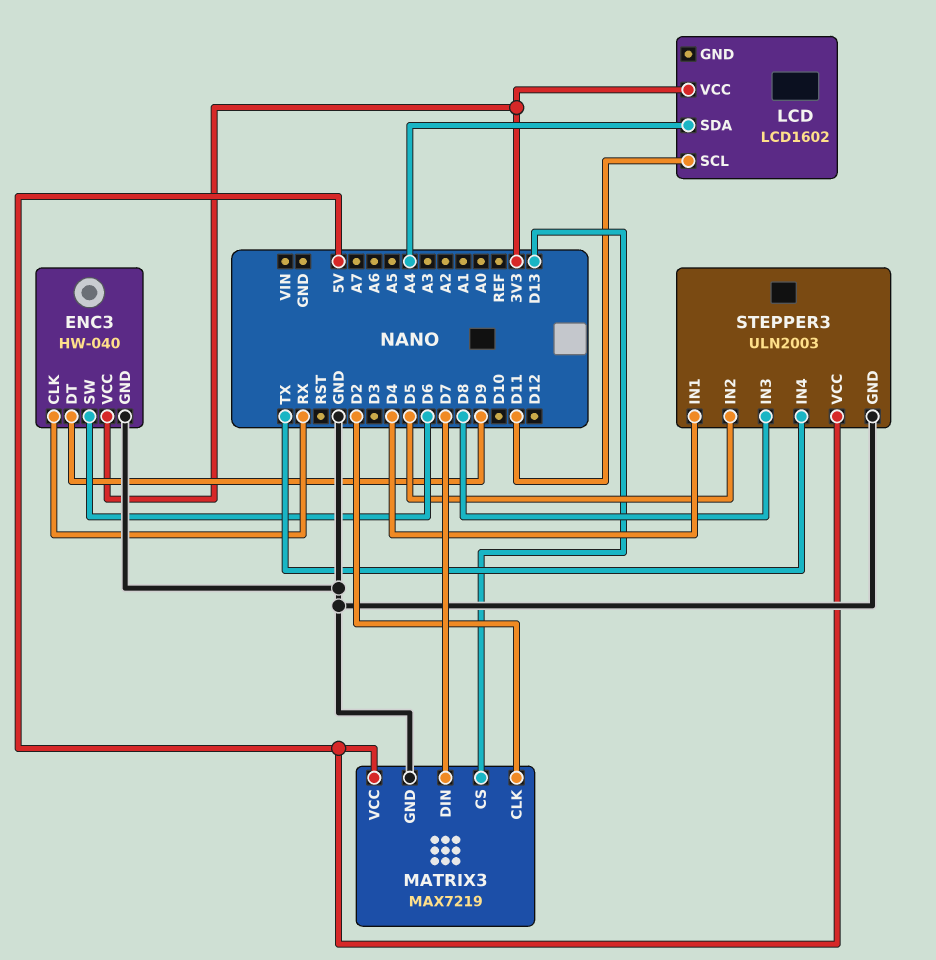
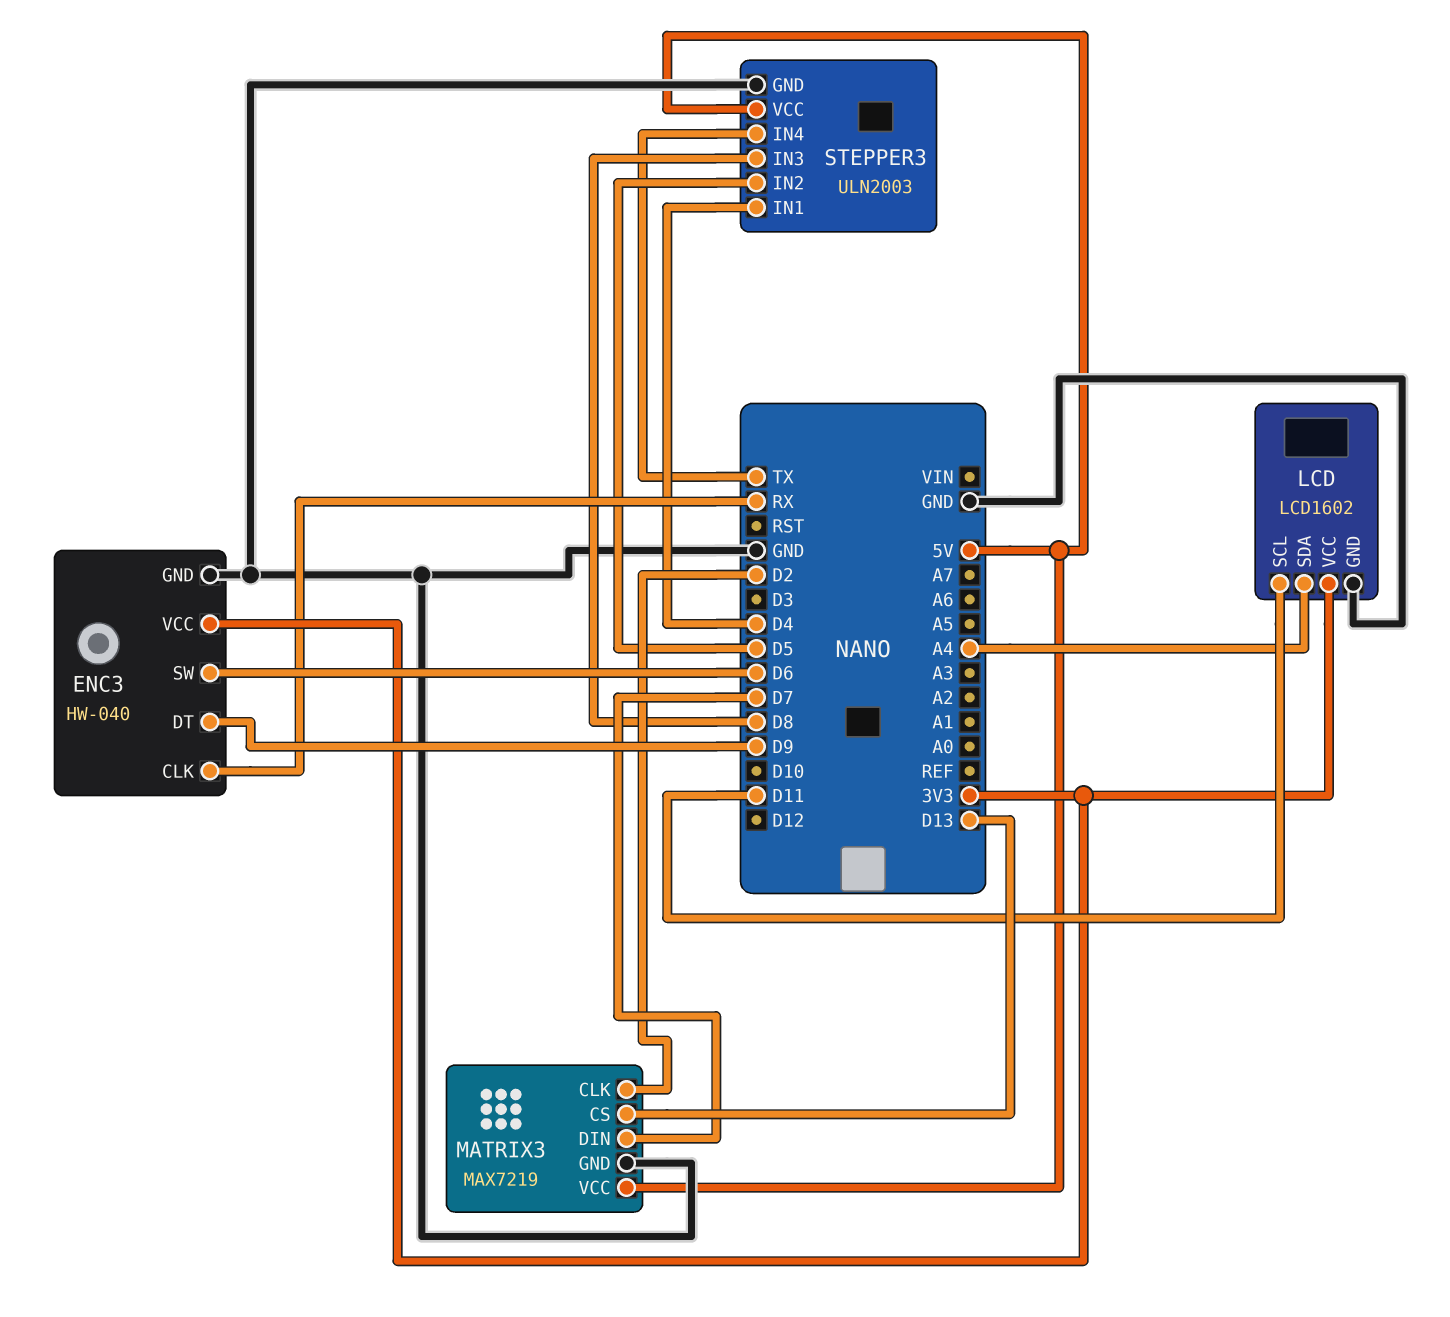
LCD pin GND: none -> GND

